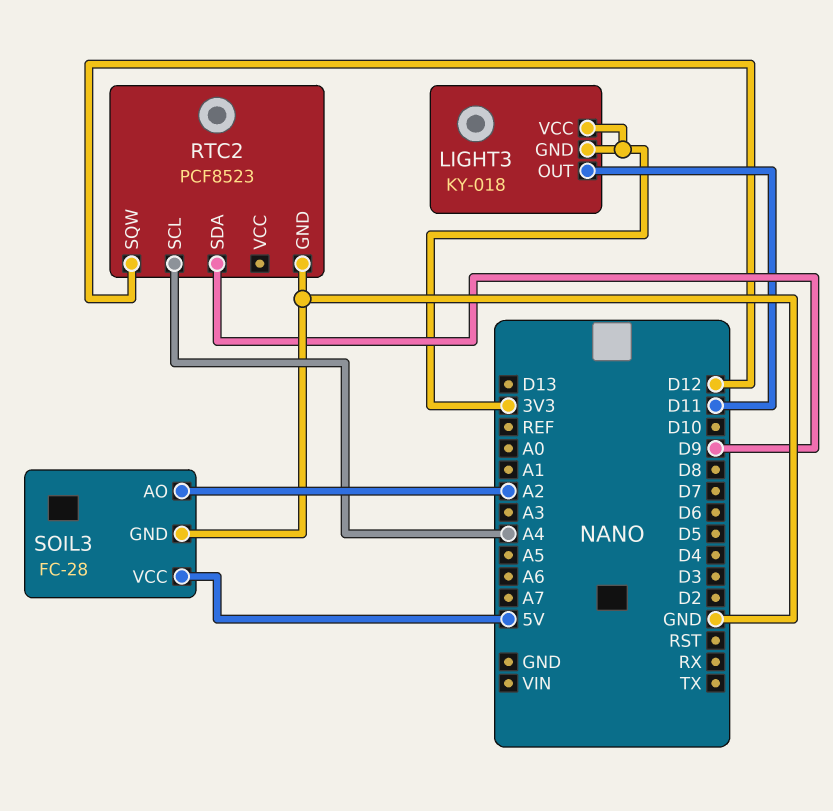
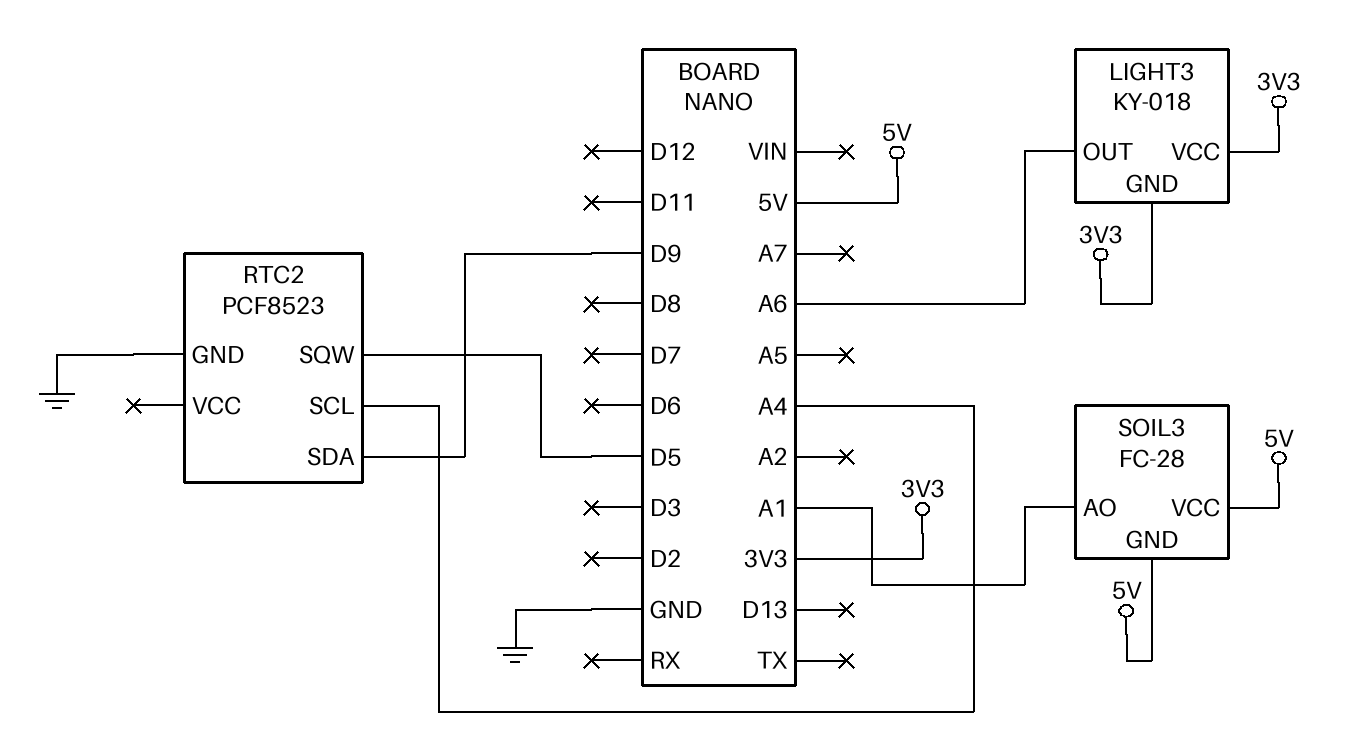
LIGHT3 pin OUT: D11 -> A6
RTC2 pin SQW: D12 -> D5
SOIL3 pin AO: A2 -> A1
SOIL3 pin GND: GND -> 5V

